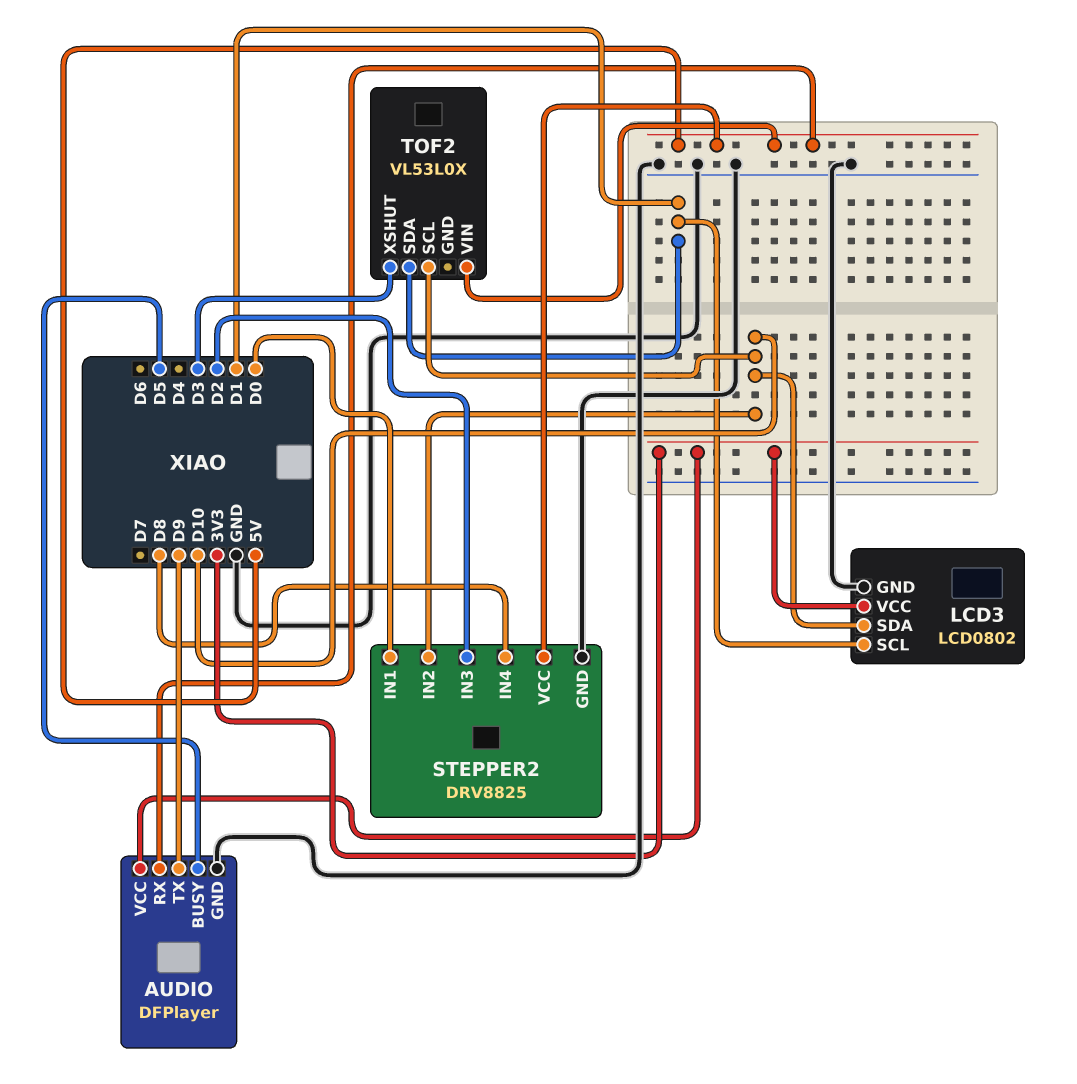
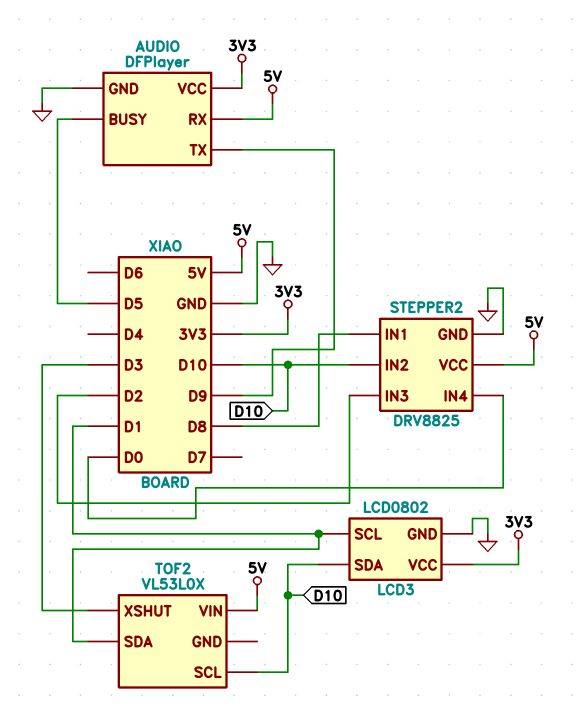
STEPPER2 pin IN1: D0 -> D8
STEPPER2 pin IN4: D8 -> D0

